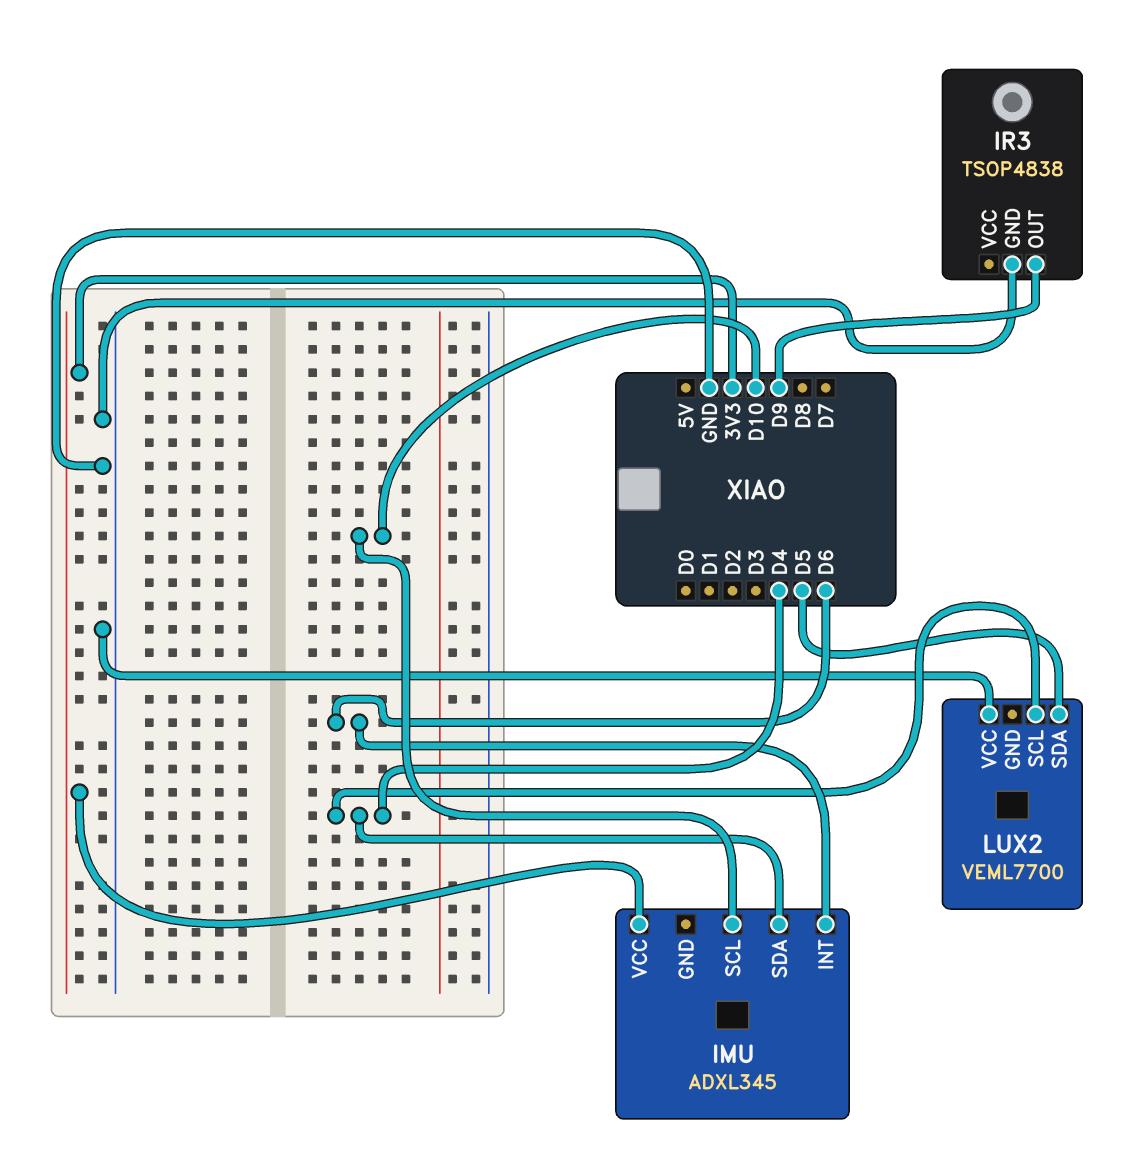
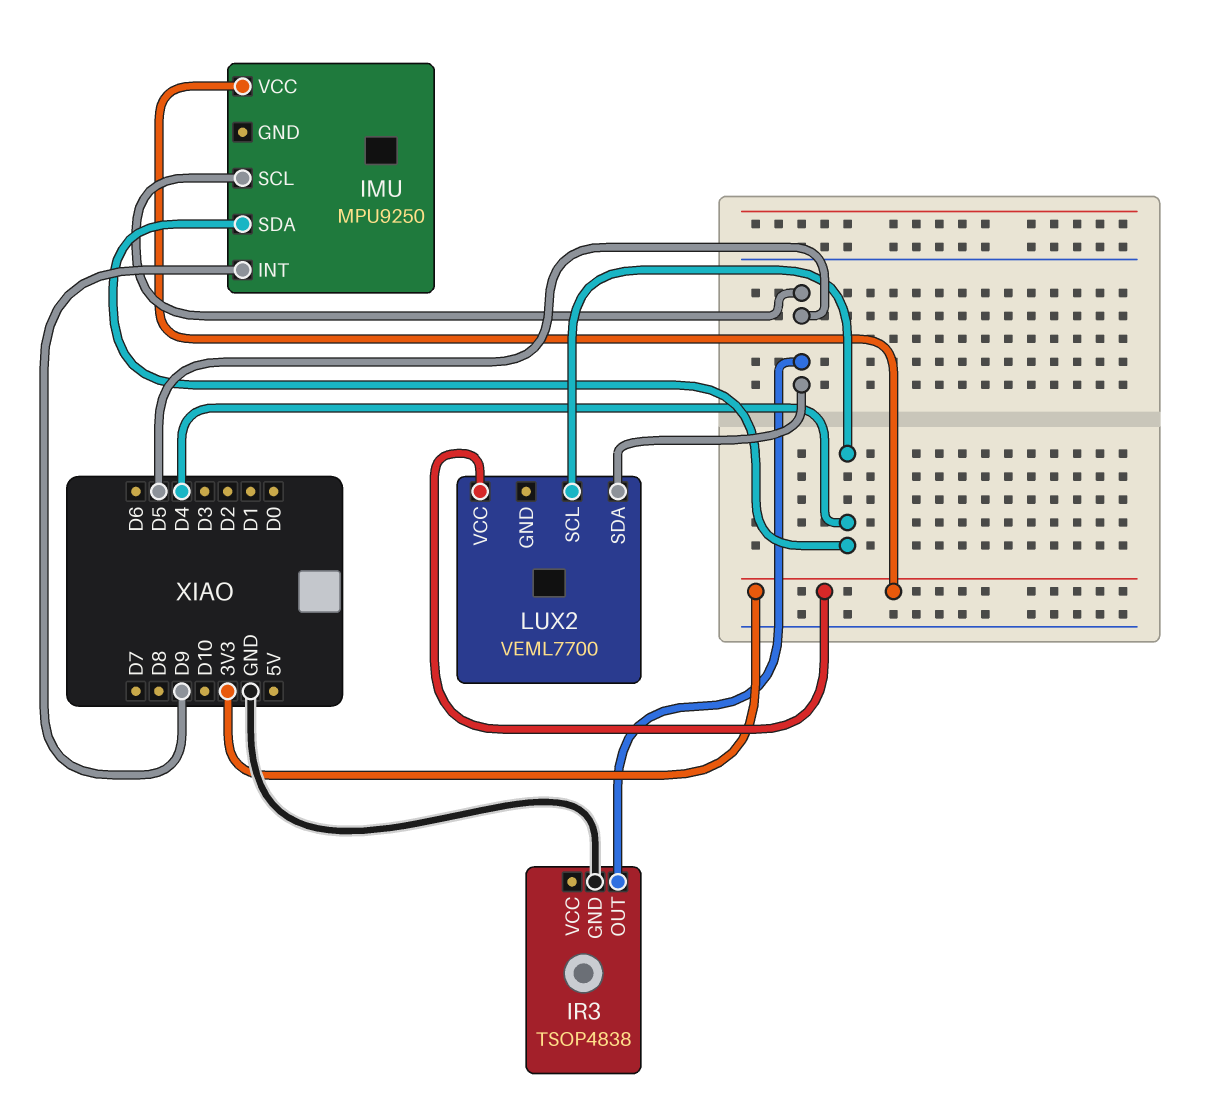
IMU: ADXL345 -> MPU9250
IMU pin INT: D6 -> D9
IMU pin SCL: D10 -> D5
IR3 pin OUT: D9 -> D5
LUX2 pin VCC: GND -> 3V3

